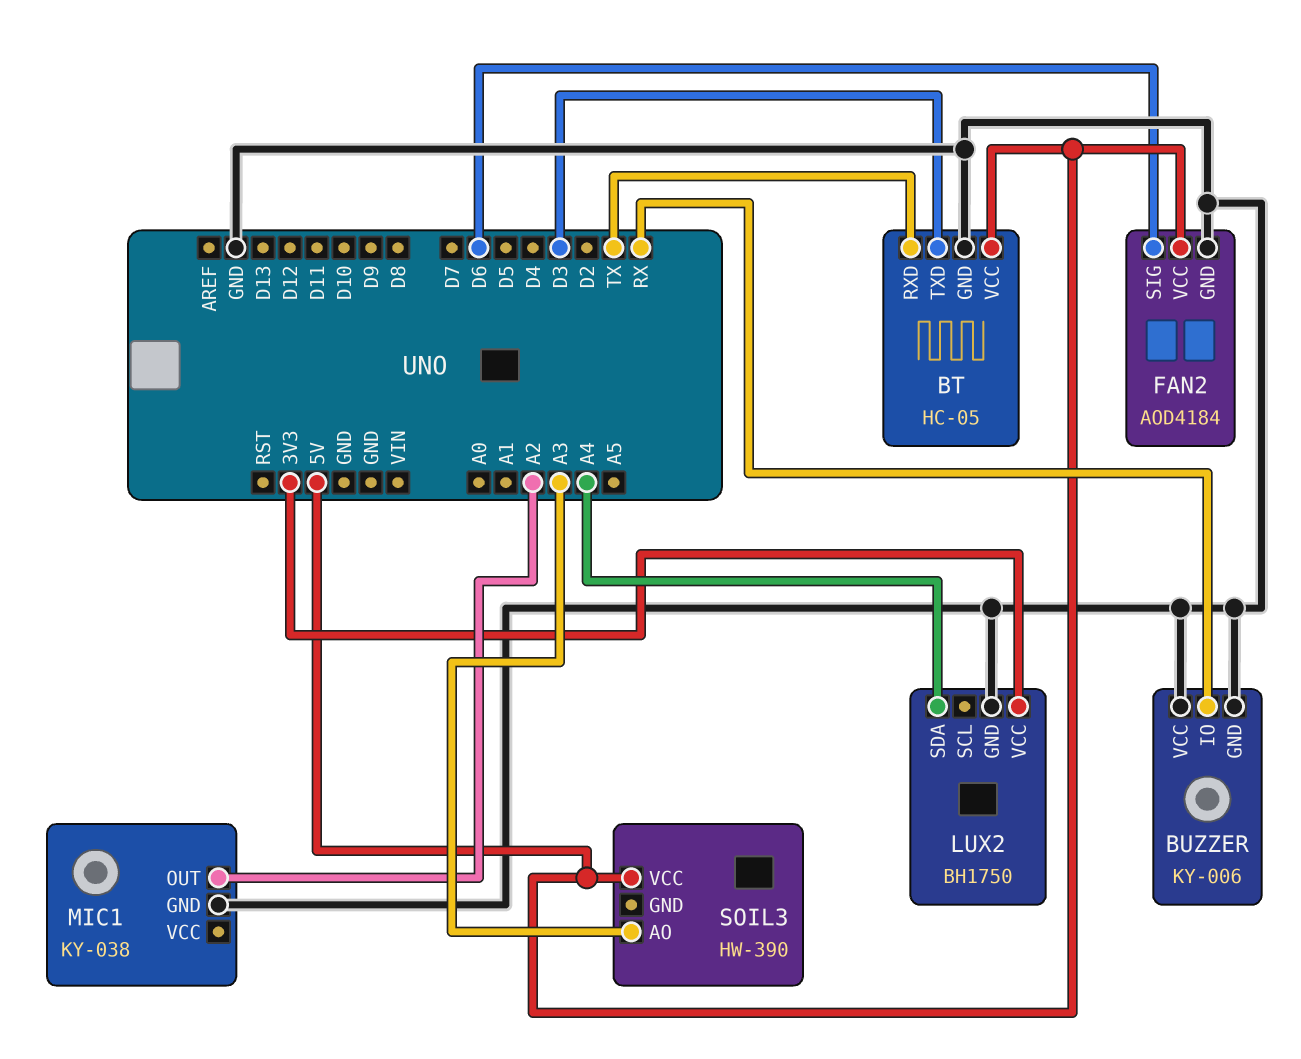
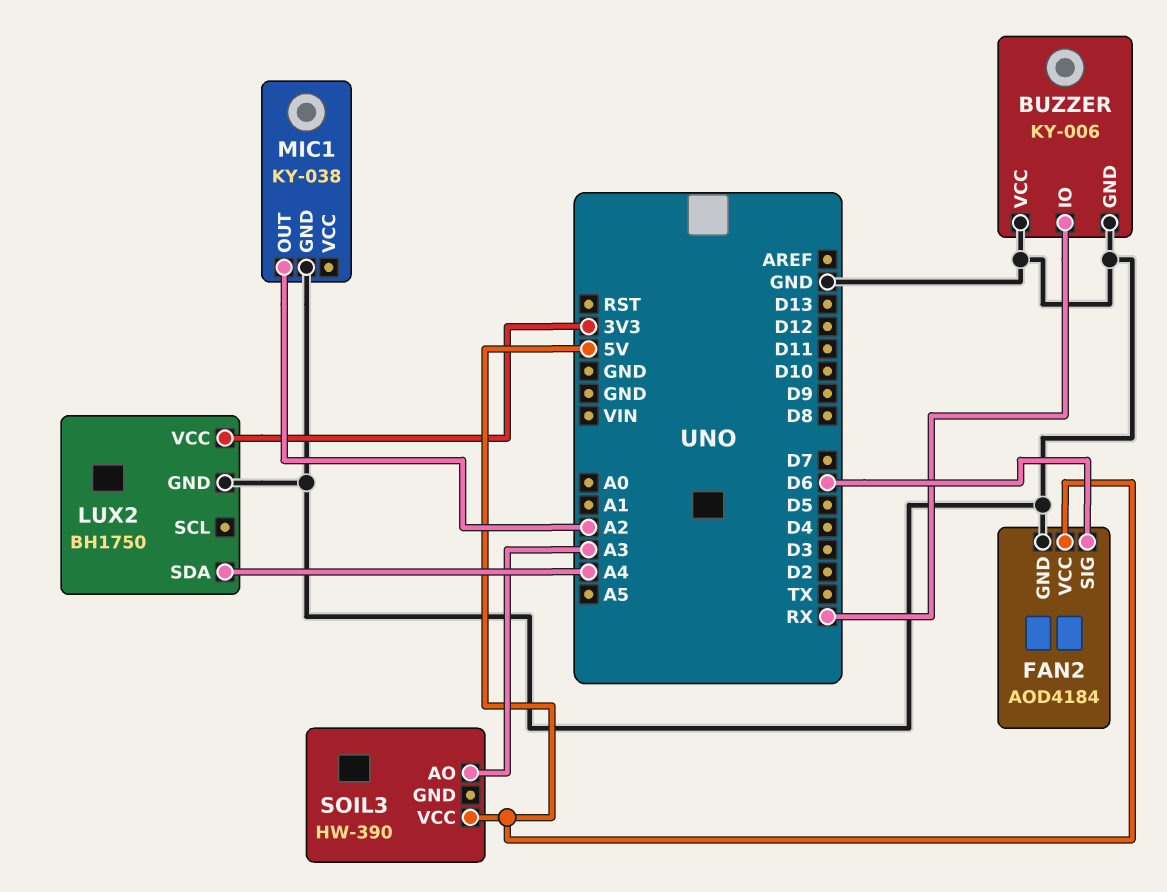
BT: HC-05 -> none
BT pin GND: GND -> none
BT pin RXD: TX -> none
BT pin TXD: D3 -> none
BT pin VCC: 5V -> none

